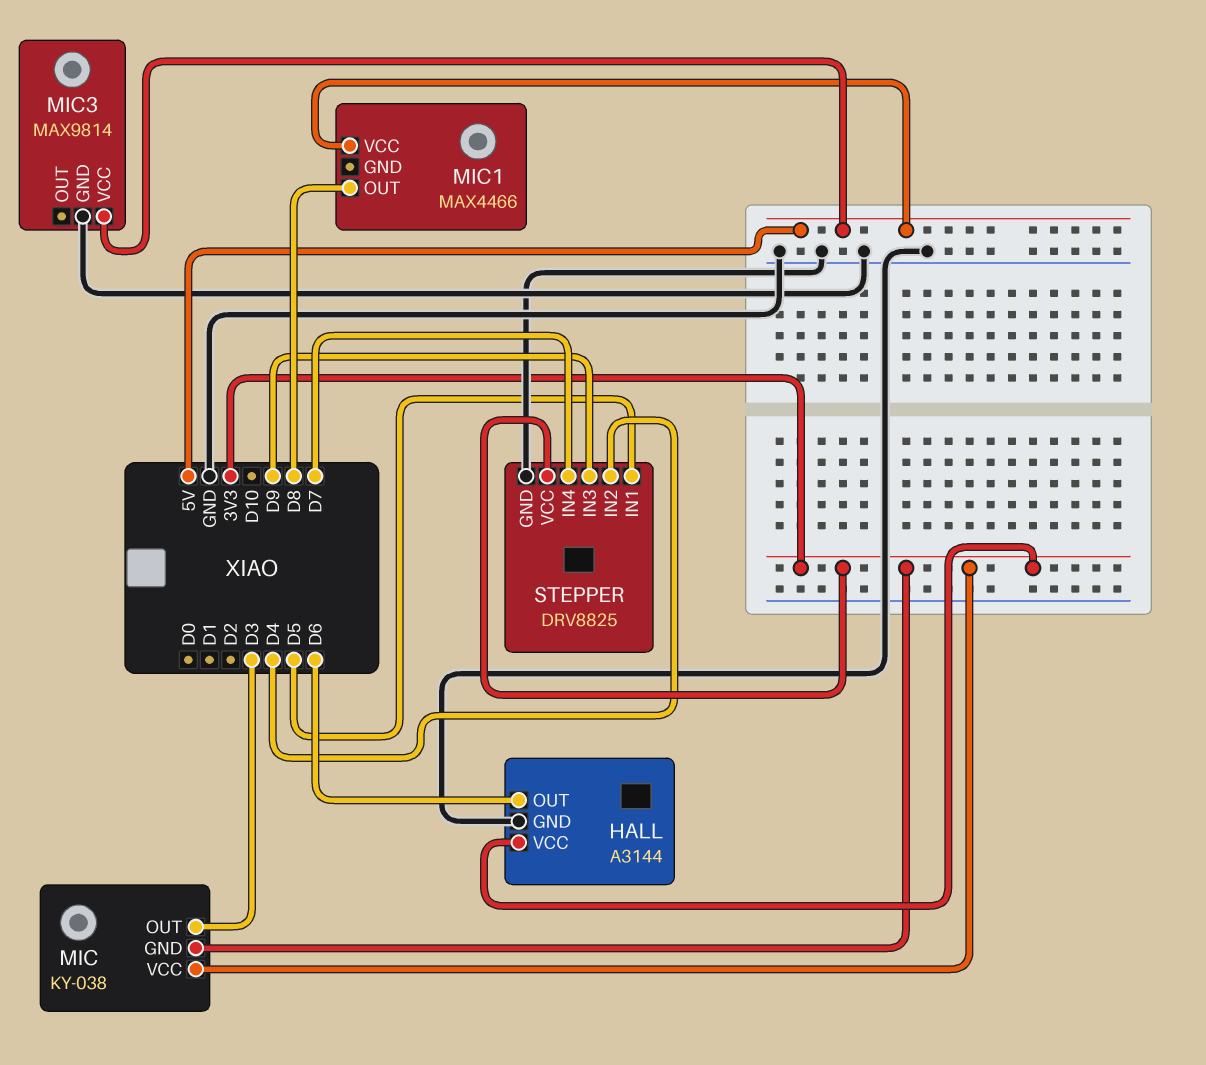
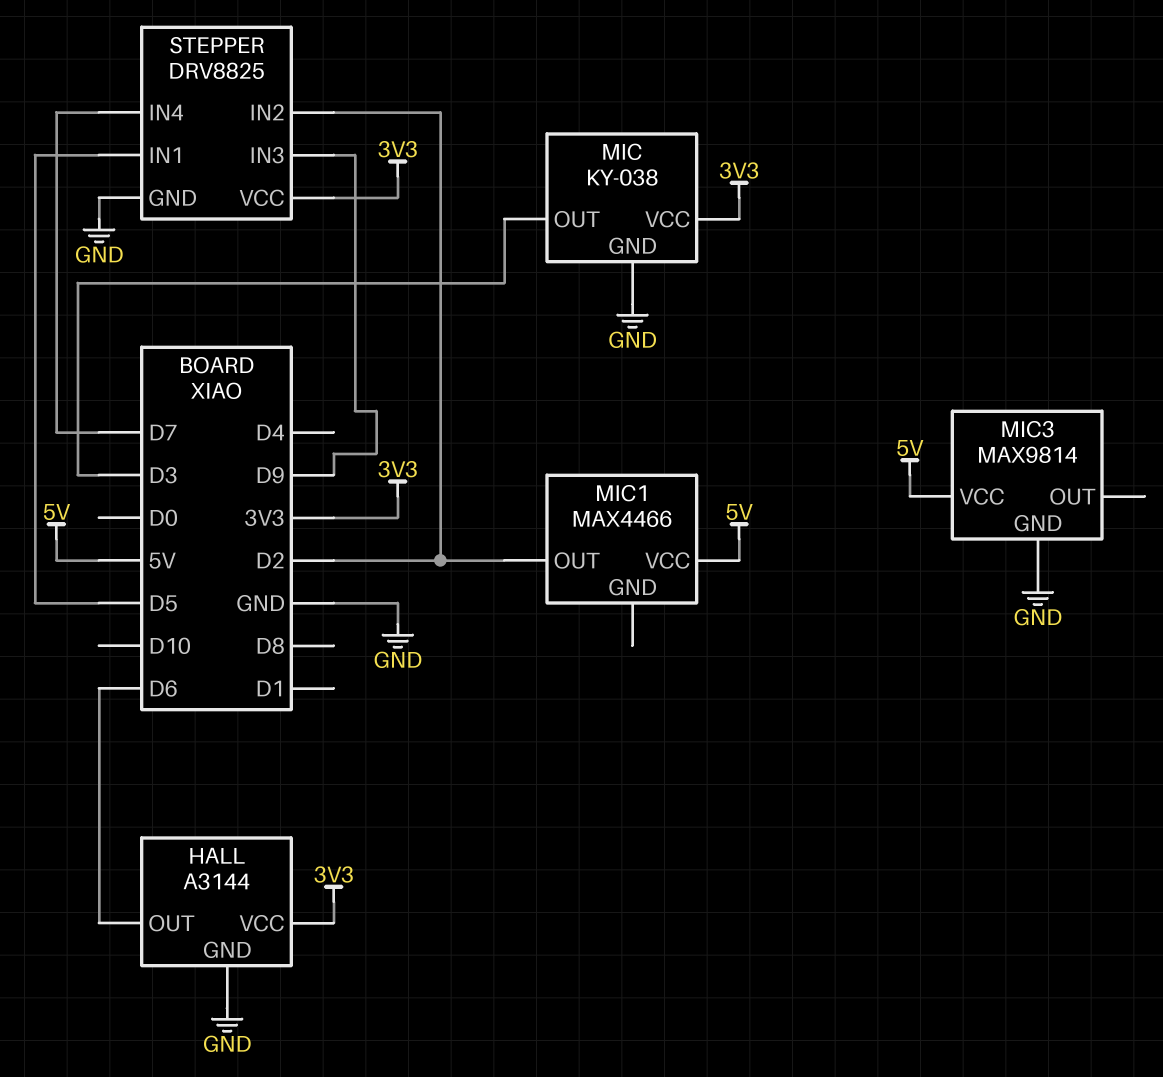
MIC pin GND: 3V3 -> GND
MIC1 pin OUT: D8 -> D2
STEPPER pin IN2: D4 -> D2

